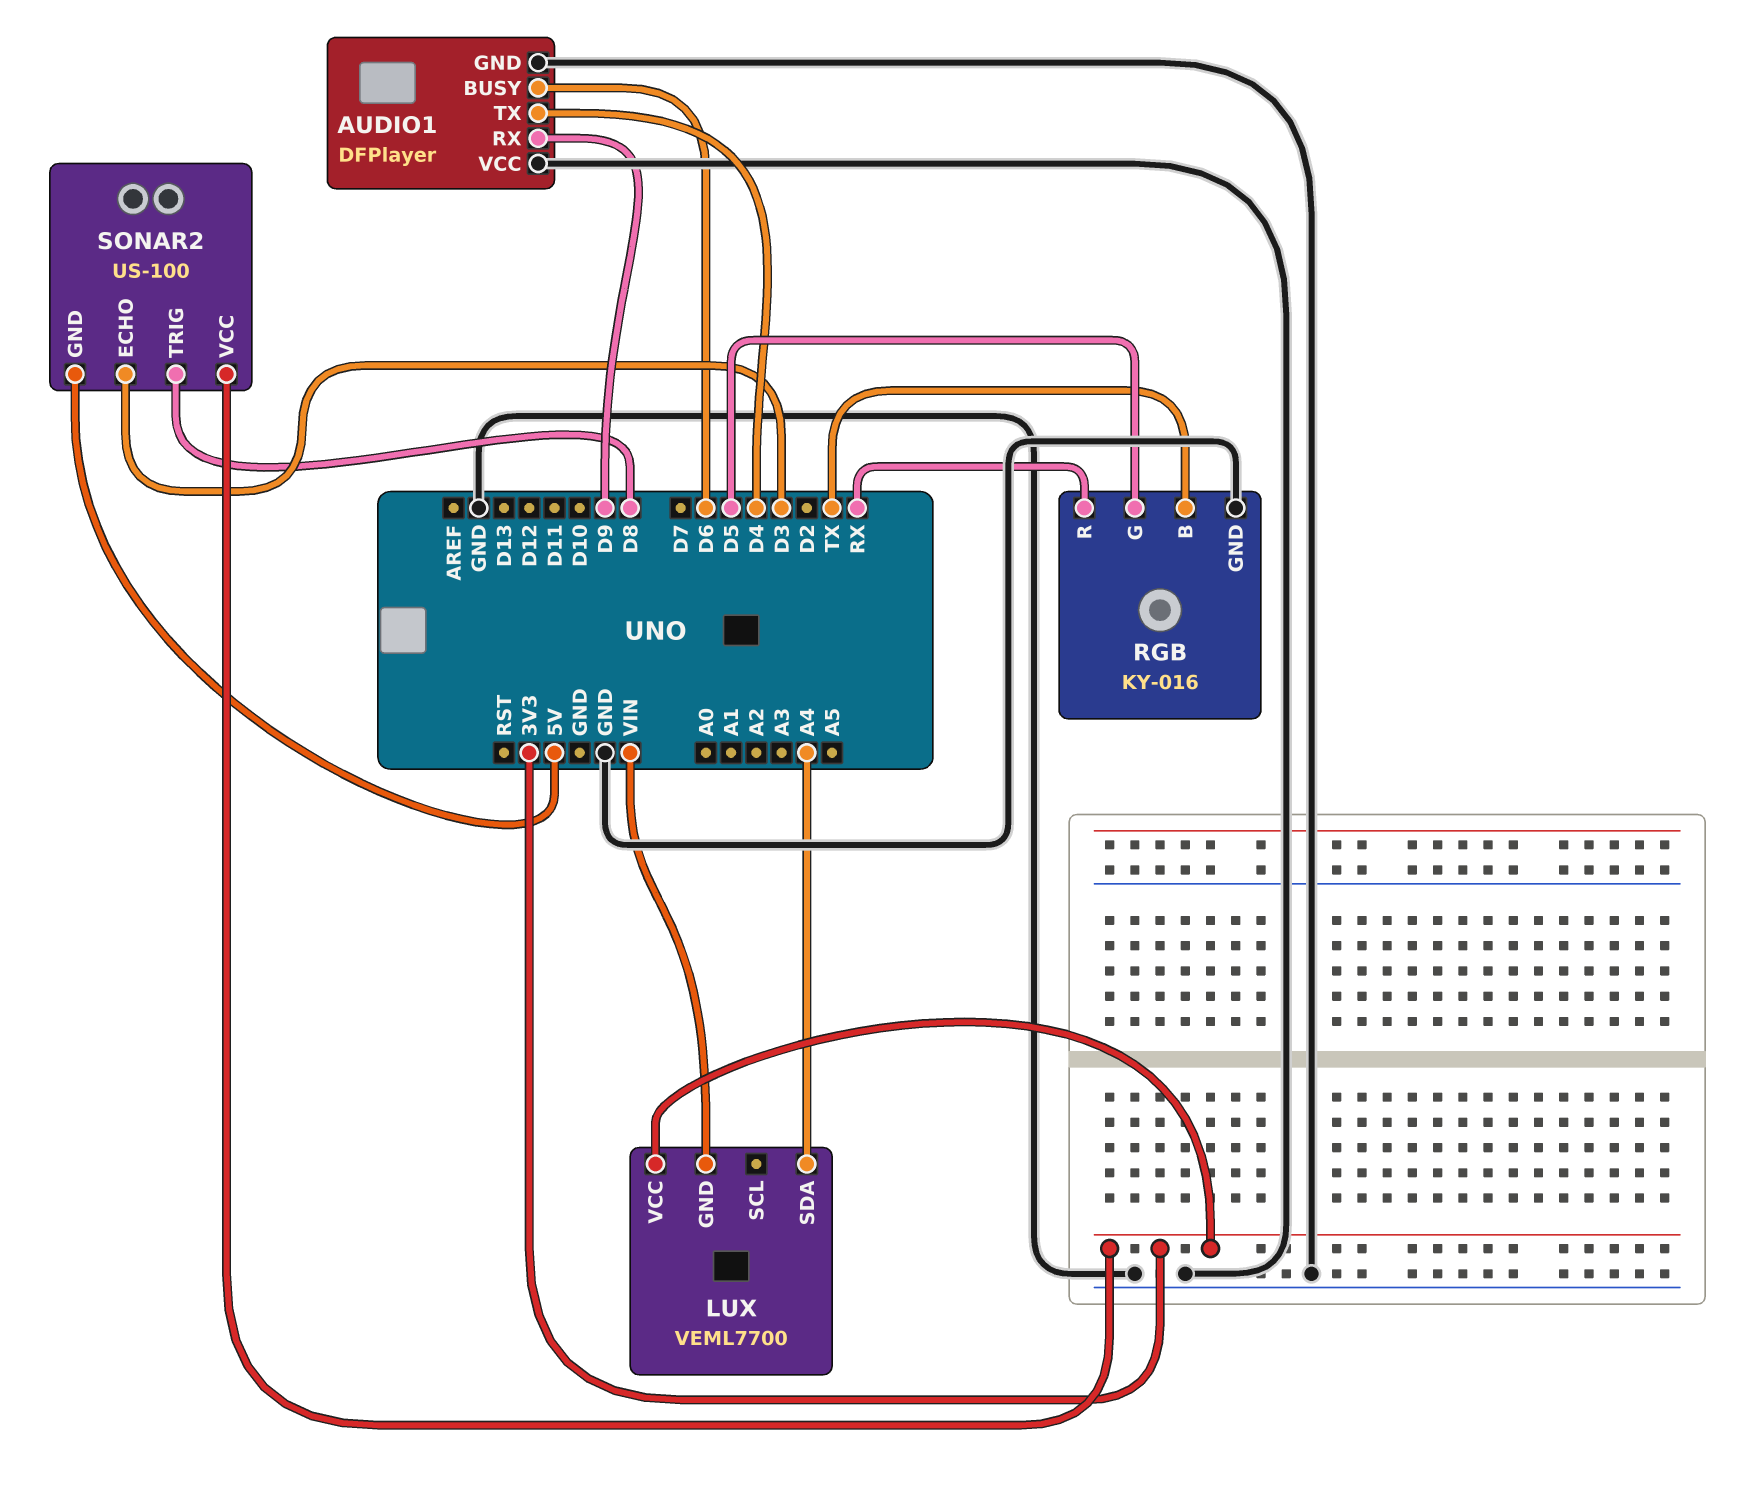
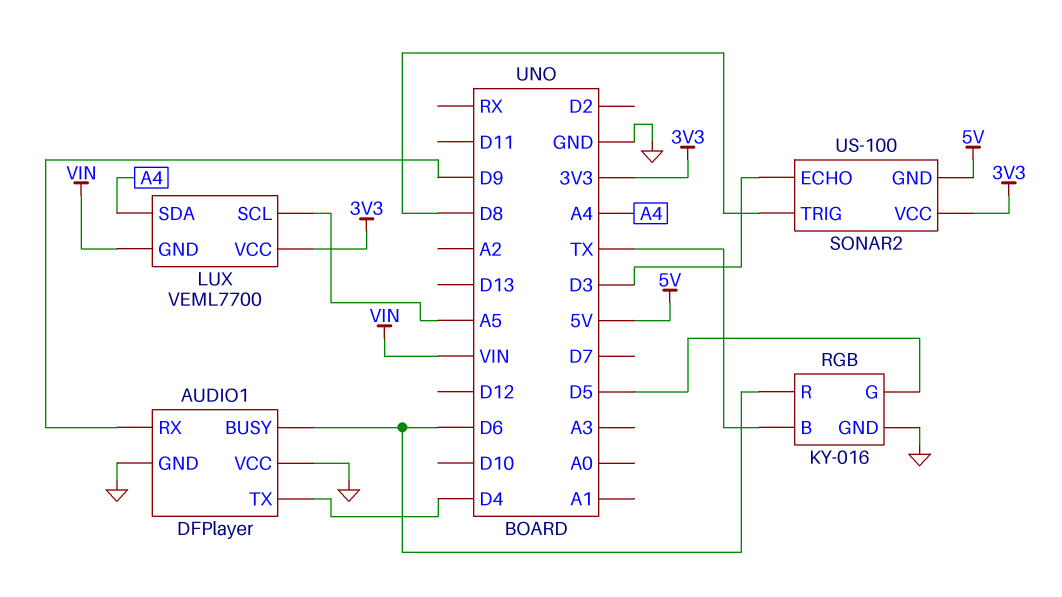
LUX pin SCL: none -> A5
RGB pin R: RX -> D6

